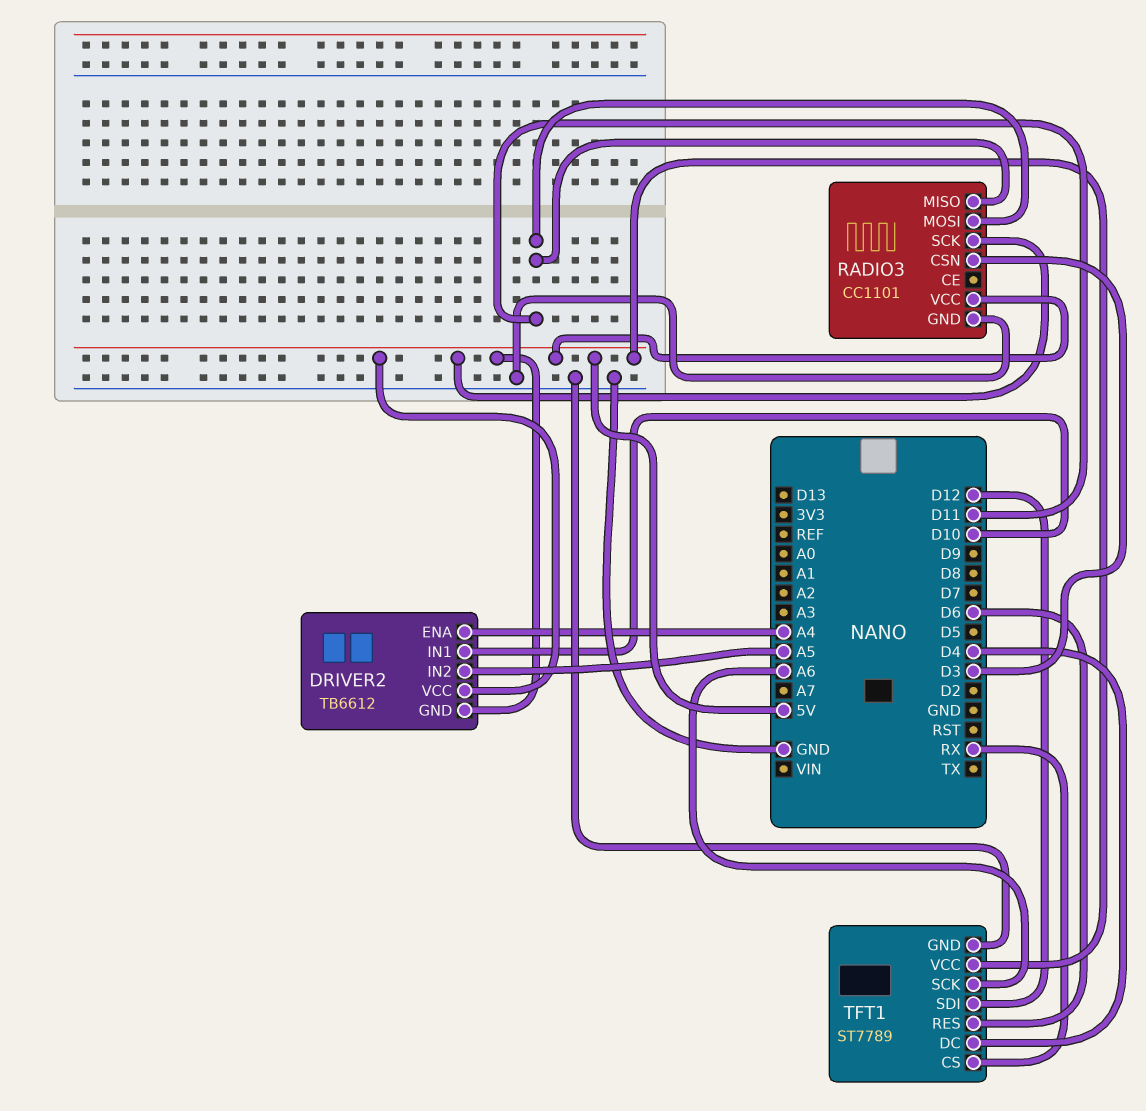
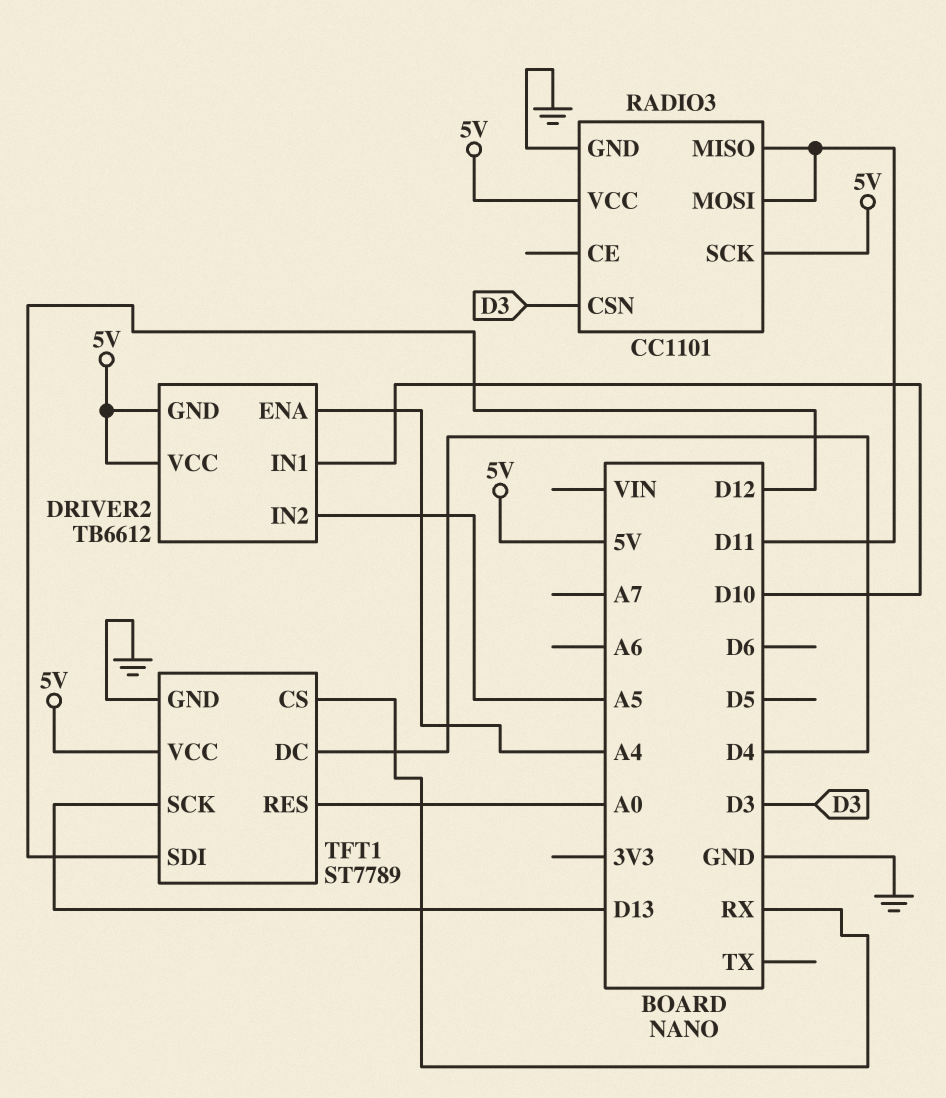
TFT1 pin RES: D6 -> A0
TFT1 pin SCK: A6 -> D13

